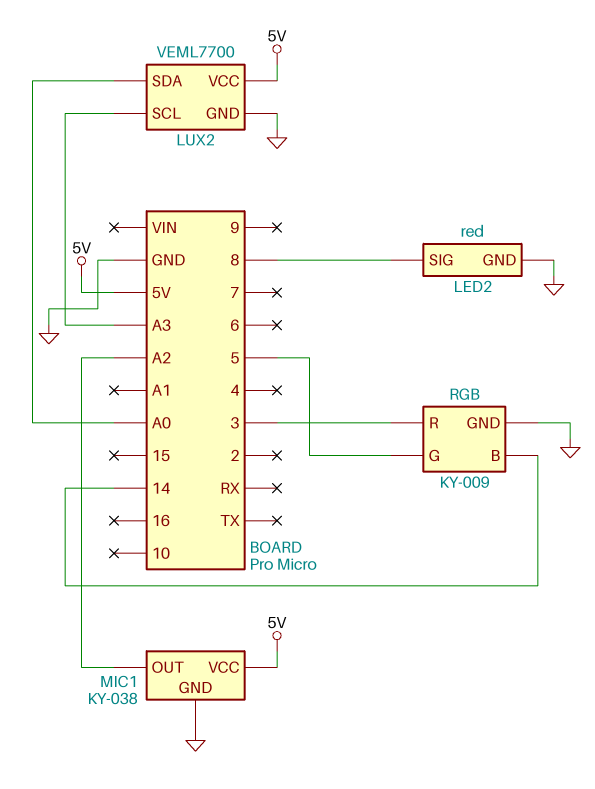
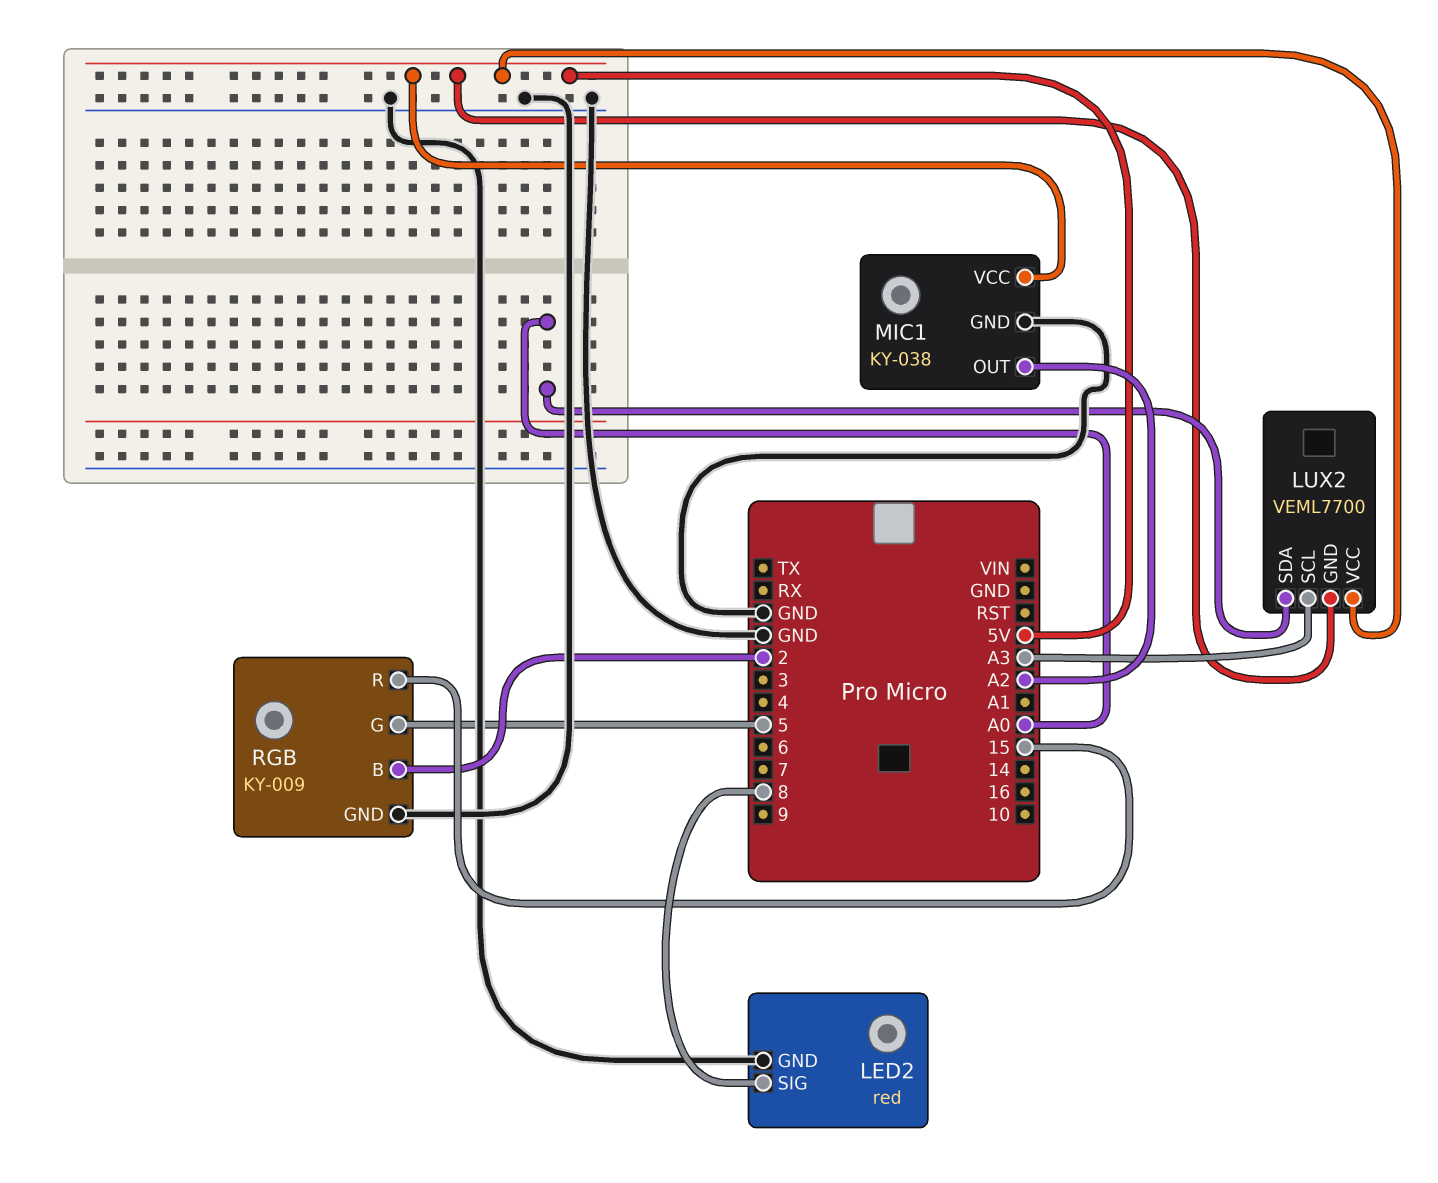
LUX2 pin GND: GND -> 5V
RGB pin B: 14 -> 2
RGB pin R: 3 -> 15

